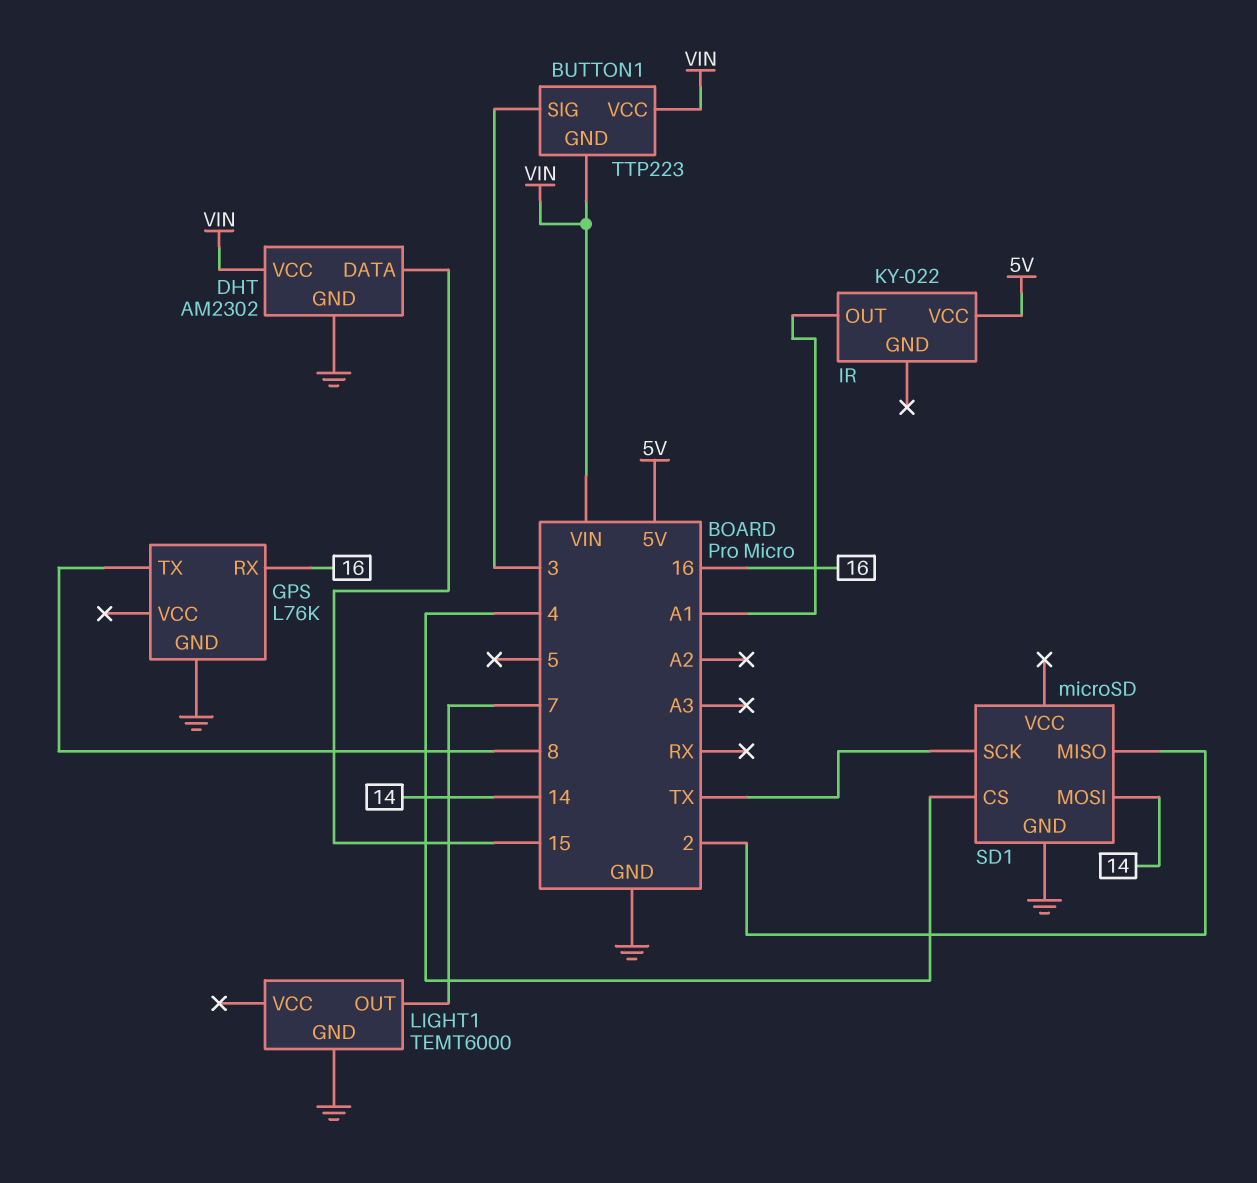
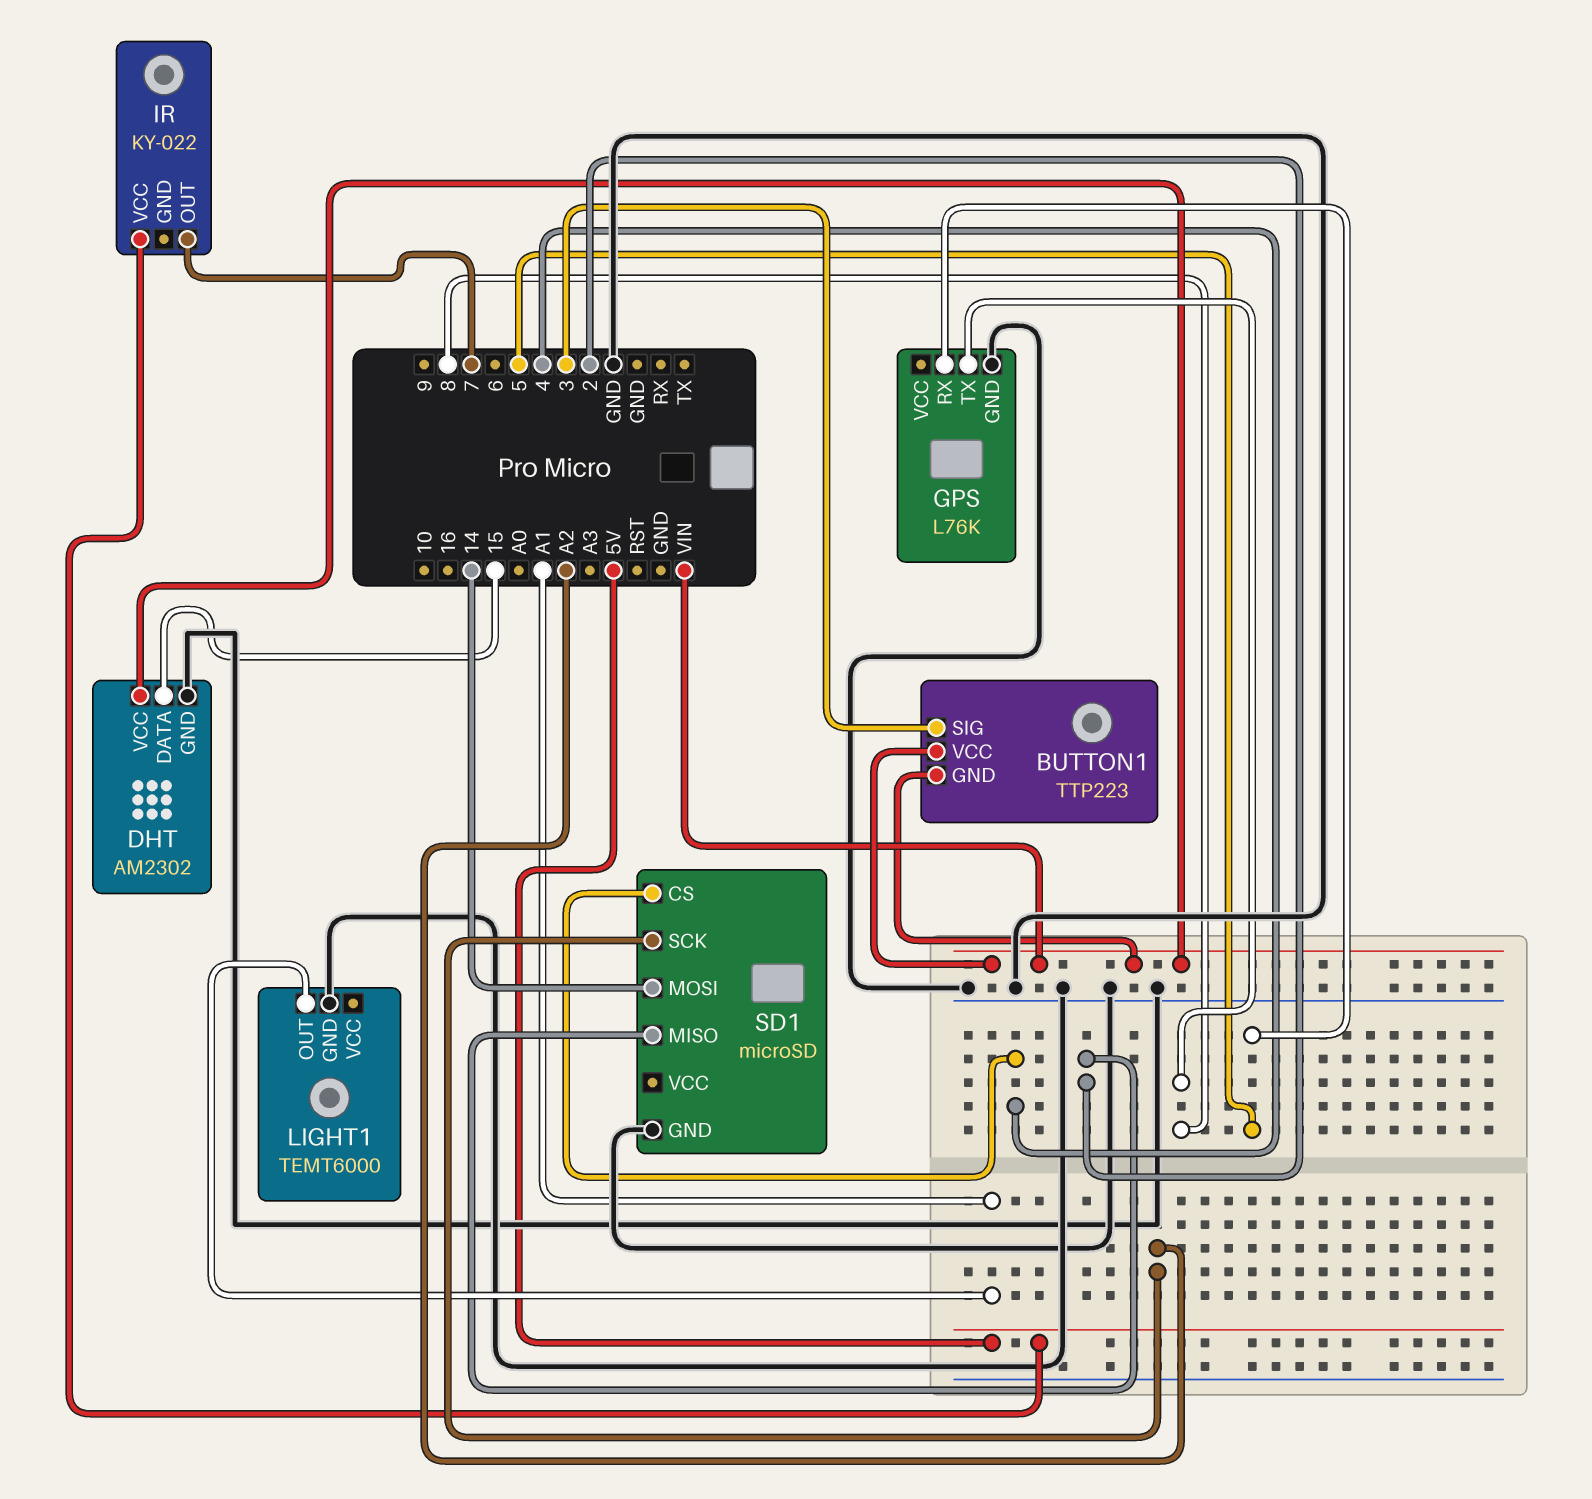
GPS pin RX: 16 -> 5
IR pin OUT: A1 -> 7
LIGHT1 pin OUT: 7 -> A1
SD1 pin SCK: TX -> A2

